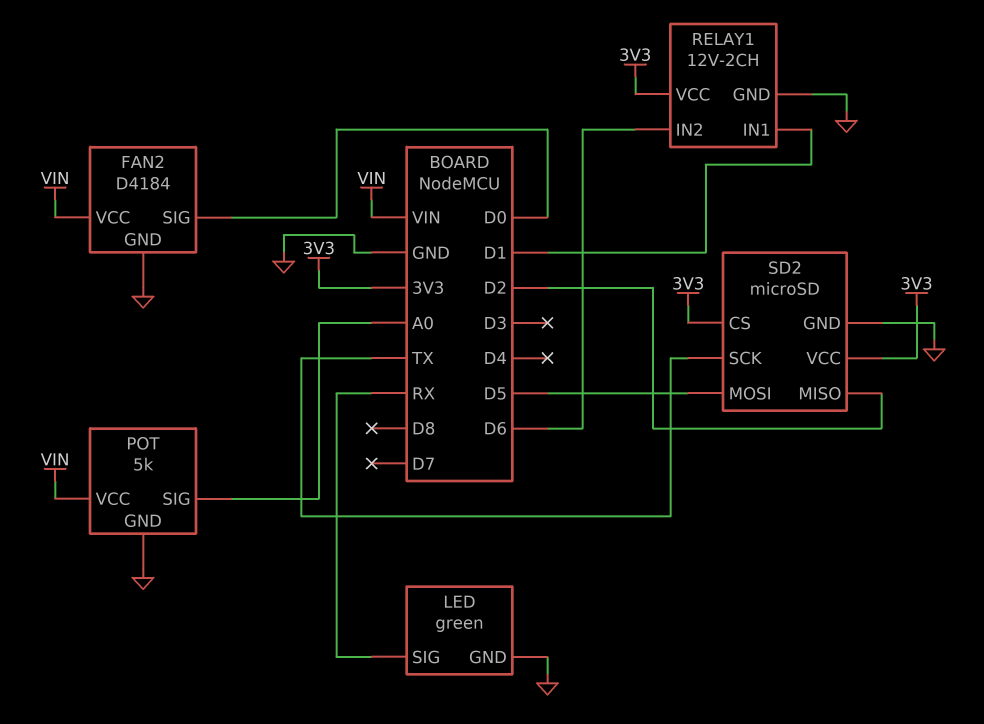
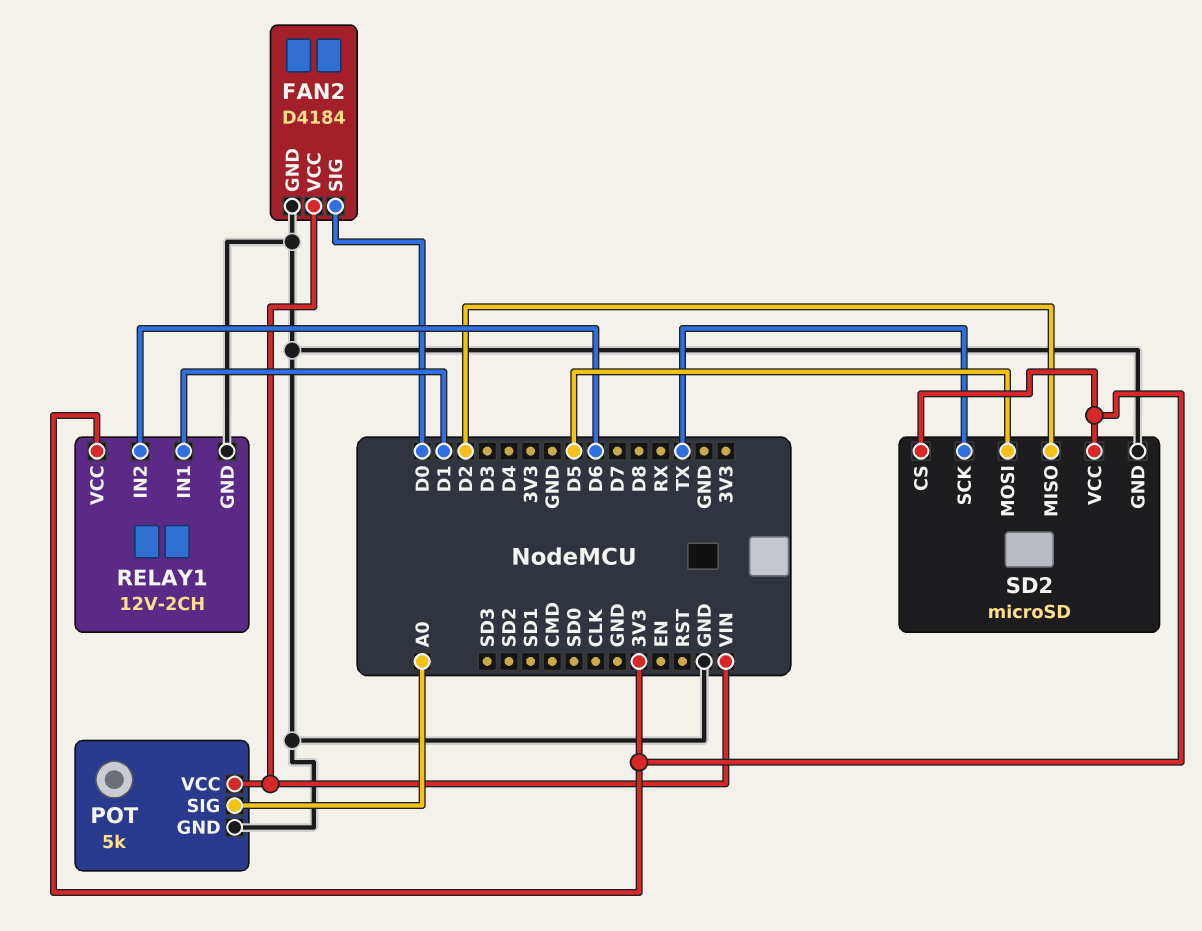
LED: green -> none
LED pin GND: GND -> none
LED pin SIG: RX -> none

